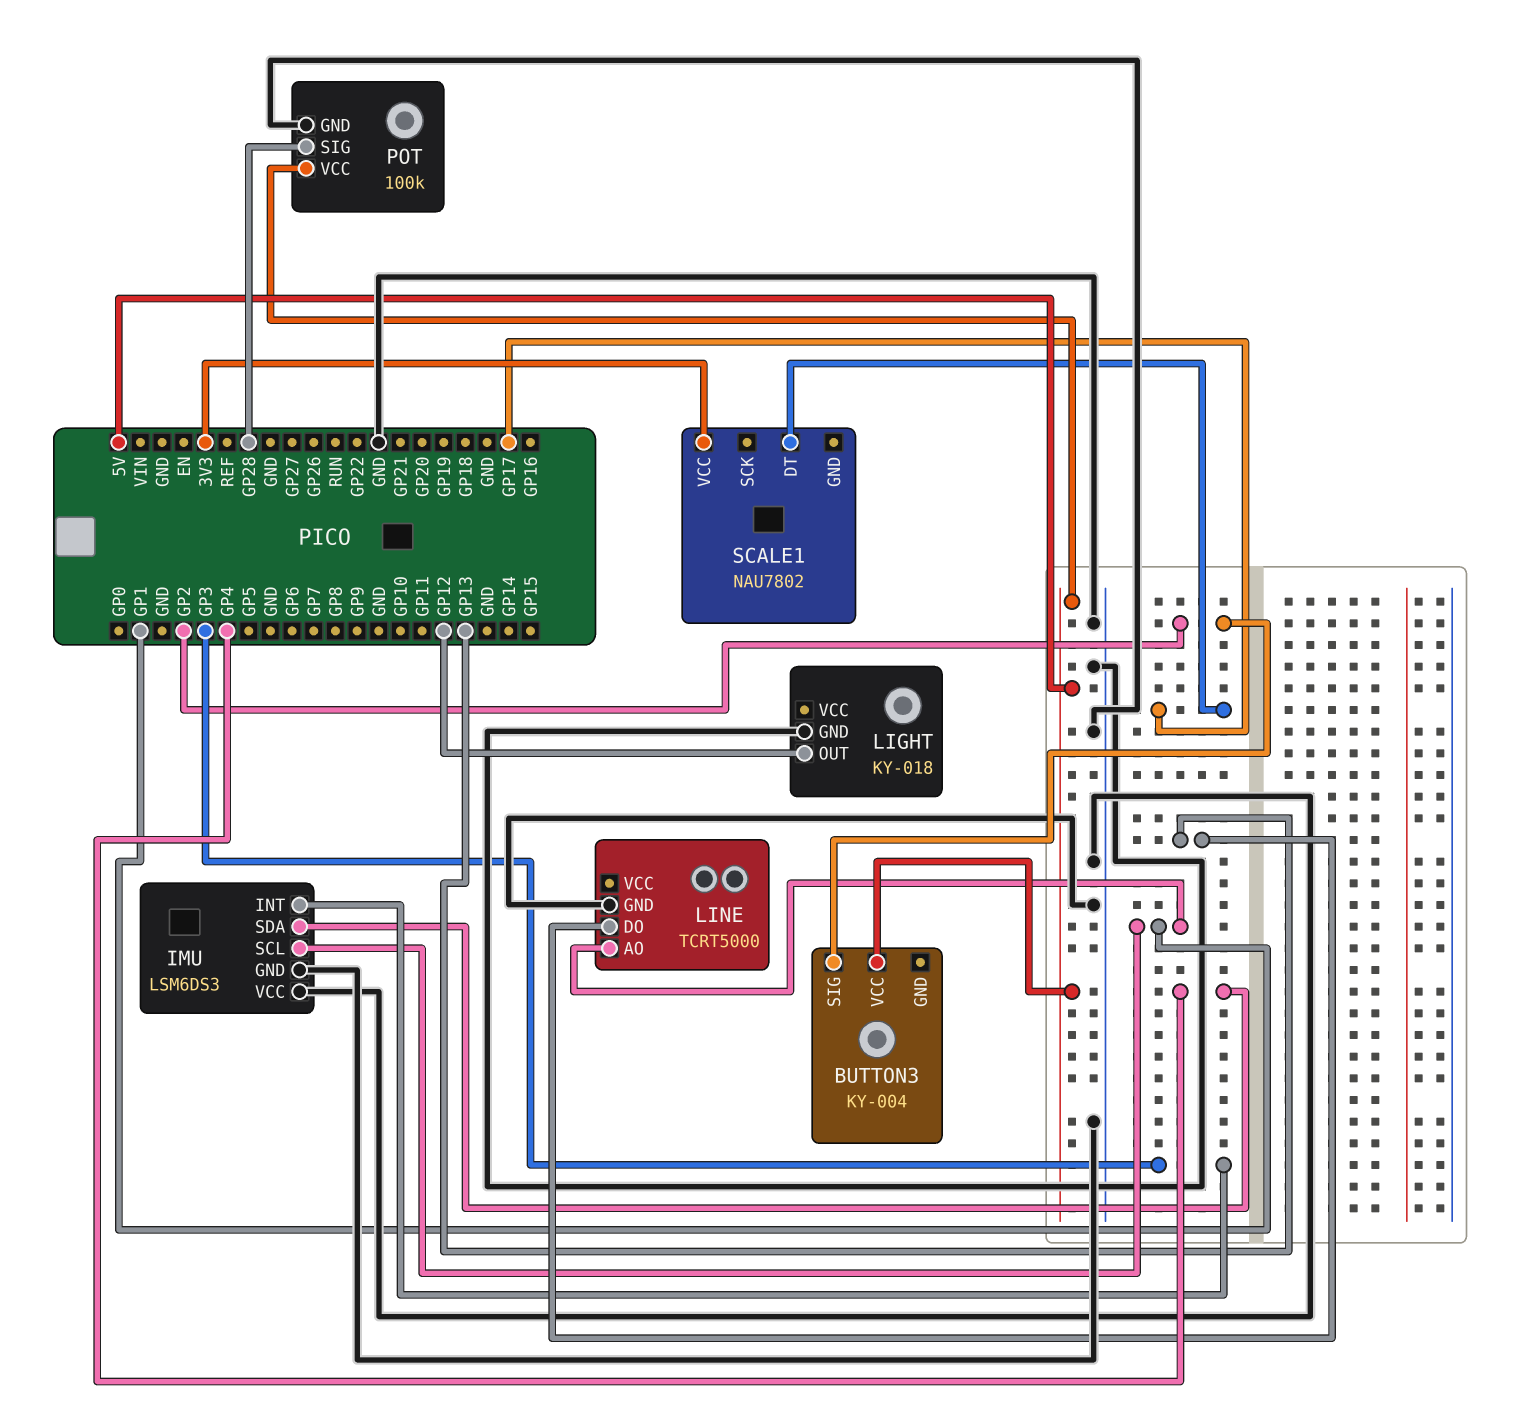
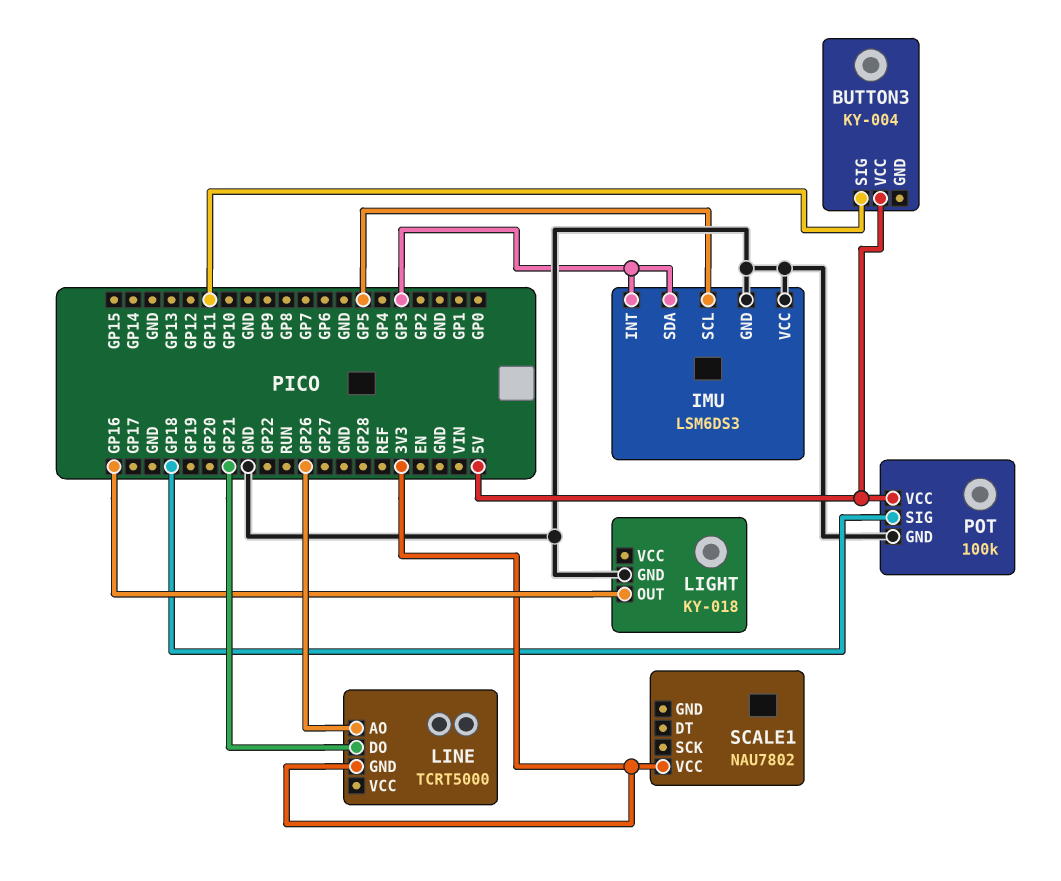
BUTTON3 pin SIG: GP2 -> GP11
IMU pin SCL: GP1 -> GP5
IMU pin SDA: GP4 -> GP3
LIGHT pin OUT: GP12 -> GP16
LINE pin AO: GP1 -> GP26
LINE pin DO: GP13 -> GP21
LINE pin GND: GND -> 3V3
POT pin SIG: GP28 -> GP18
SCALE1 pin DT: GP17 -> none

